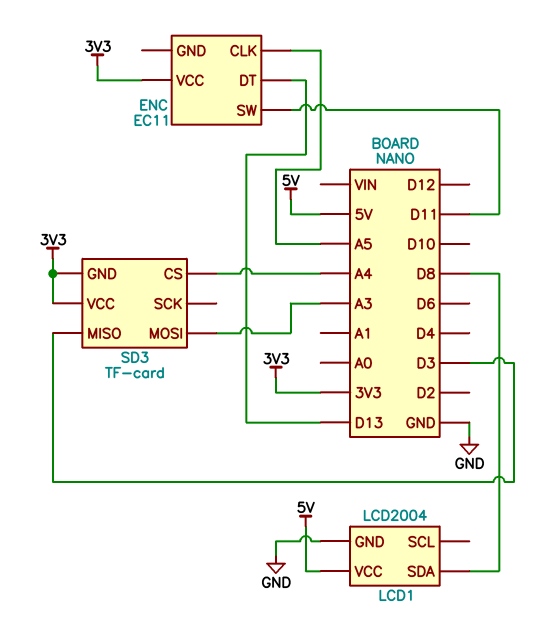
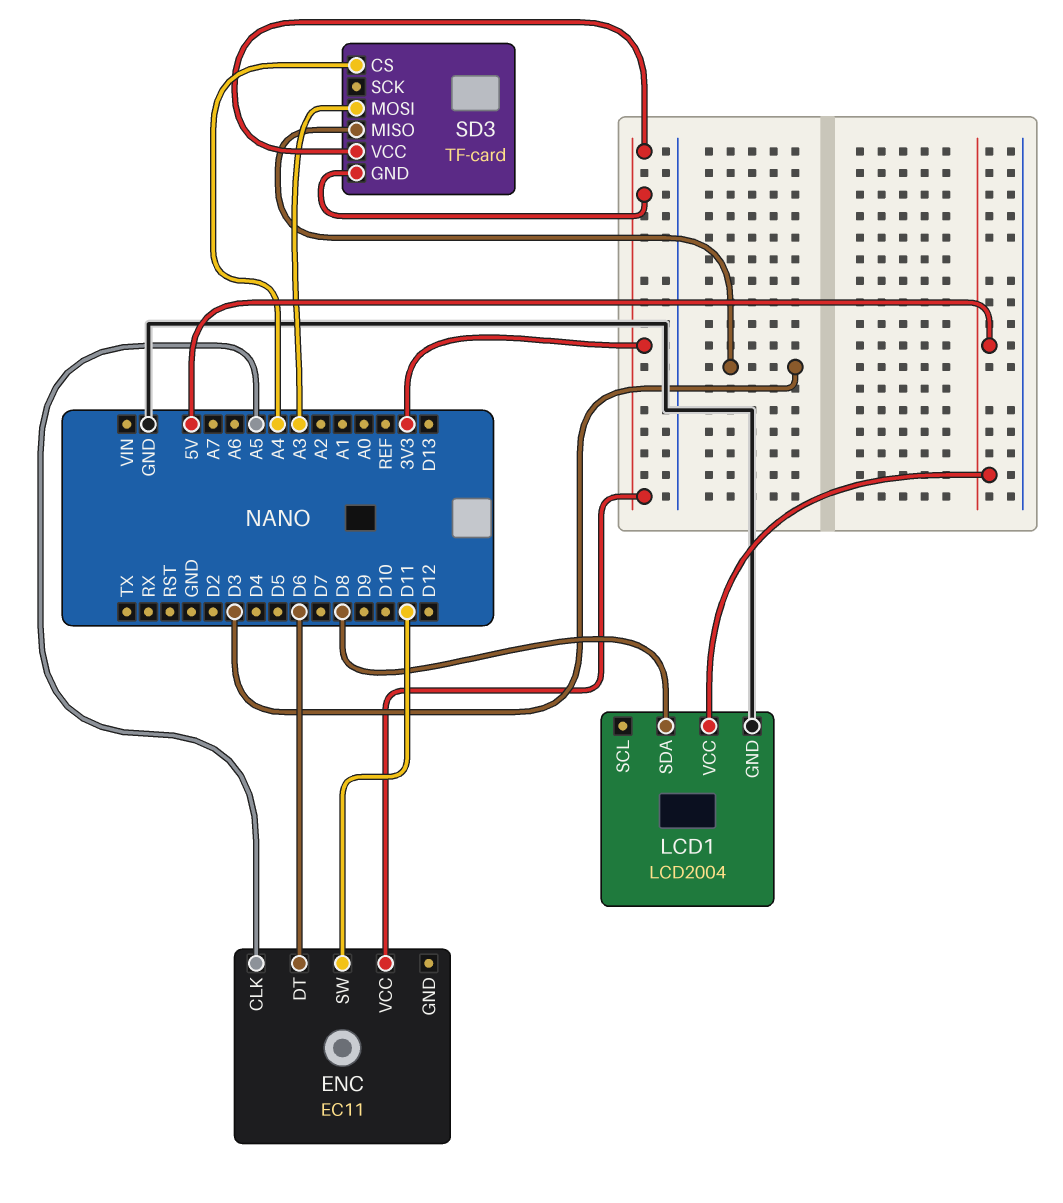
ENC pin DT: D13 -> D6

